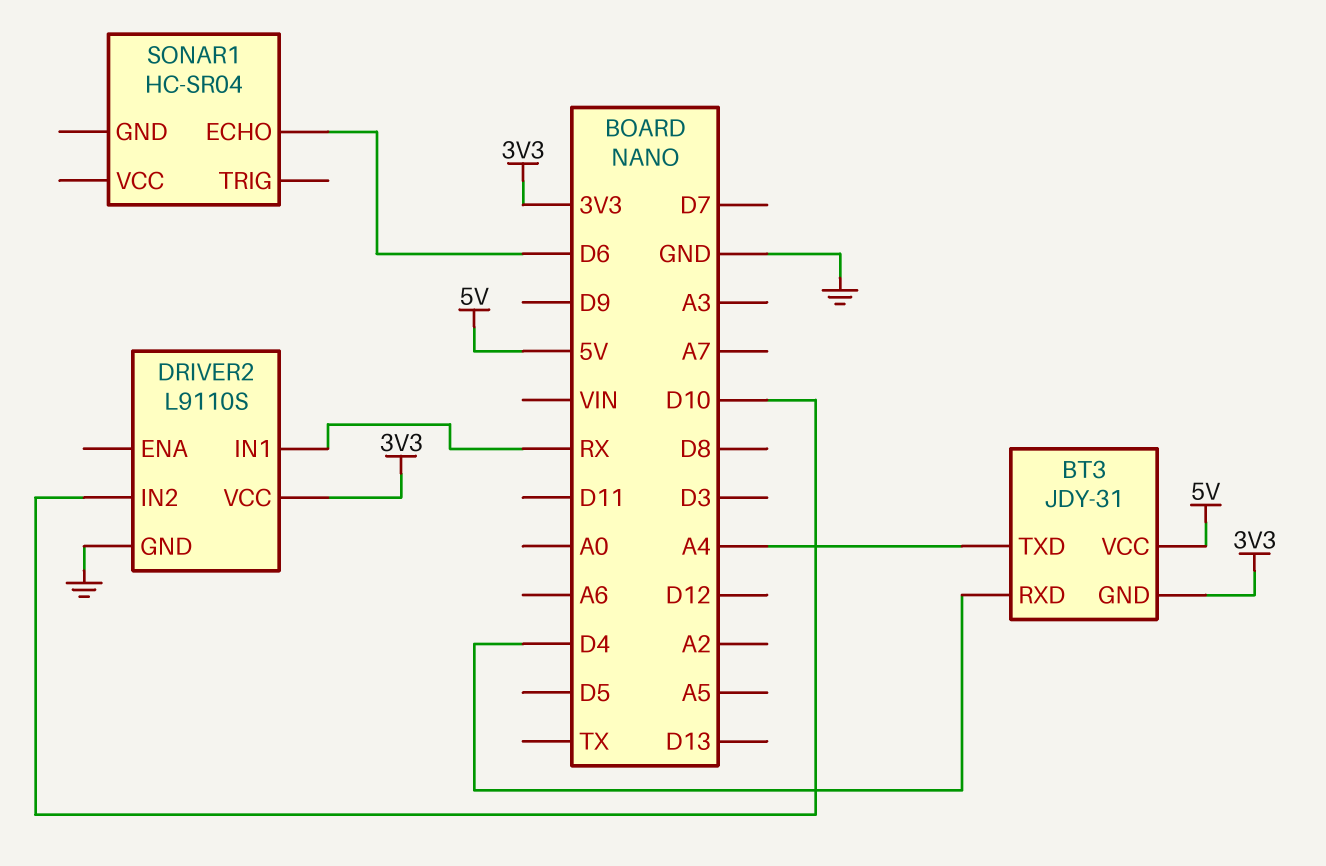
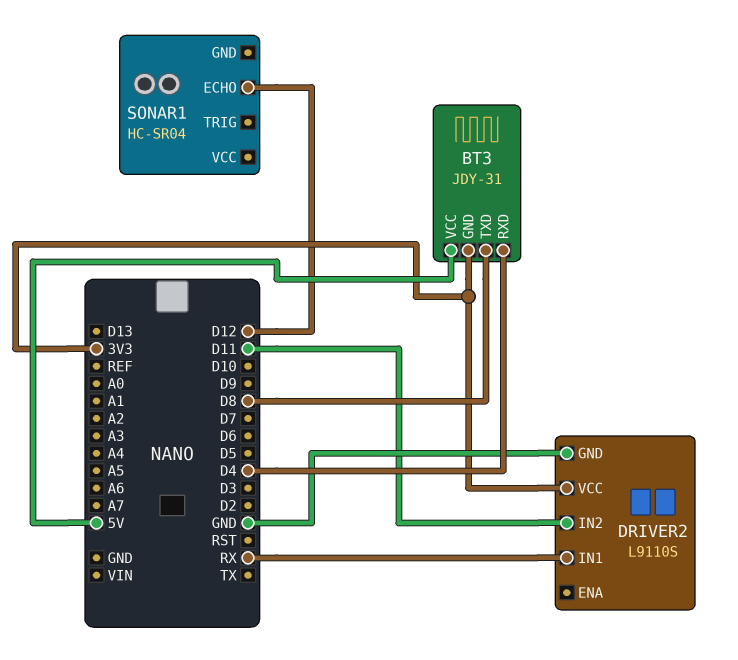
BT3 pin TXD: A4 -> D8
DRIVER2 pin IN2: D10 -> D11
SONAR1 pin ECHO: D6 -> D12

